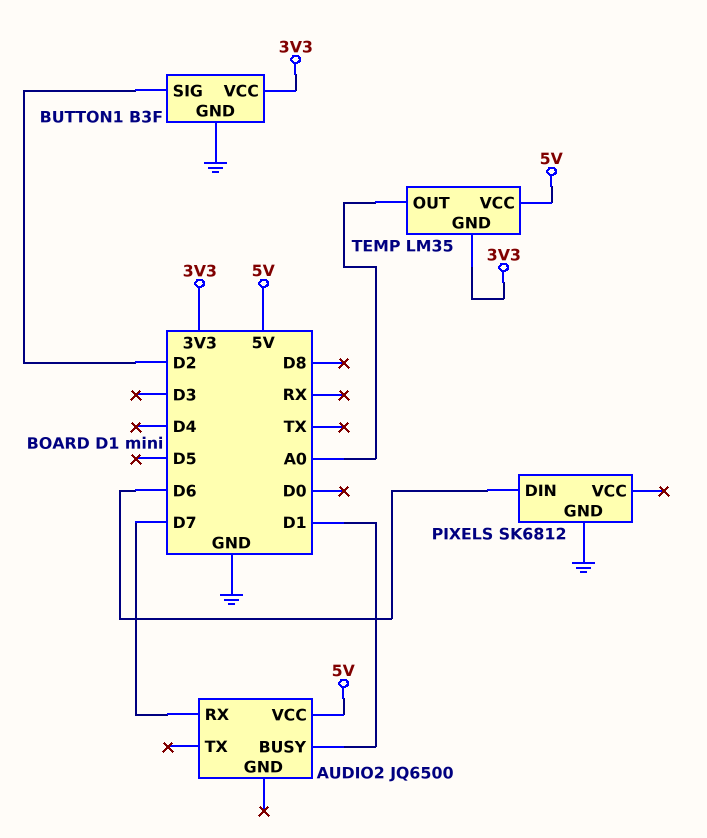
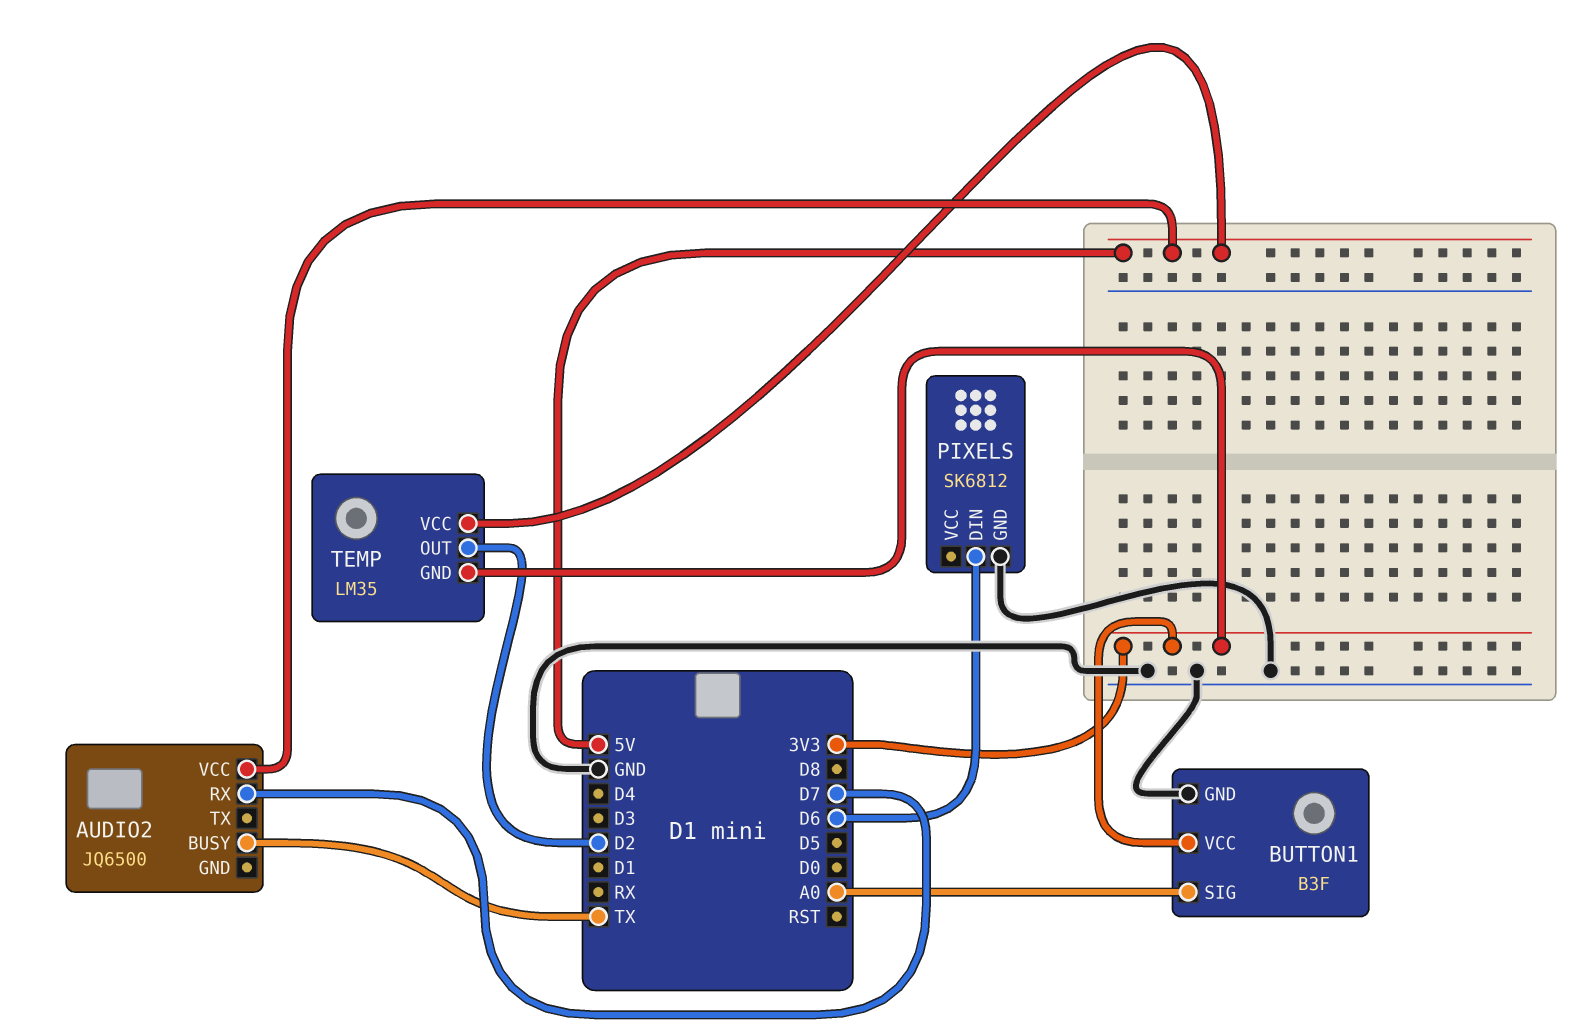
AUDIO2 pin BUSY: D1 -> TX
BUTTON1 pin SIG: D2 -> A0
TEMP pin OUT: A0 -> D2

